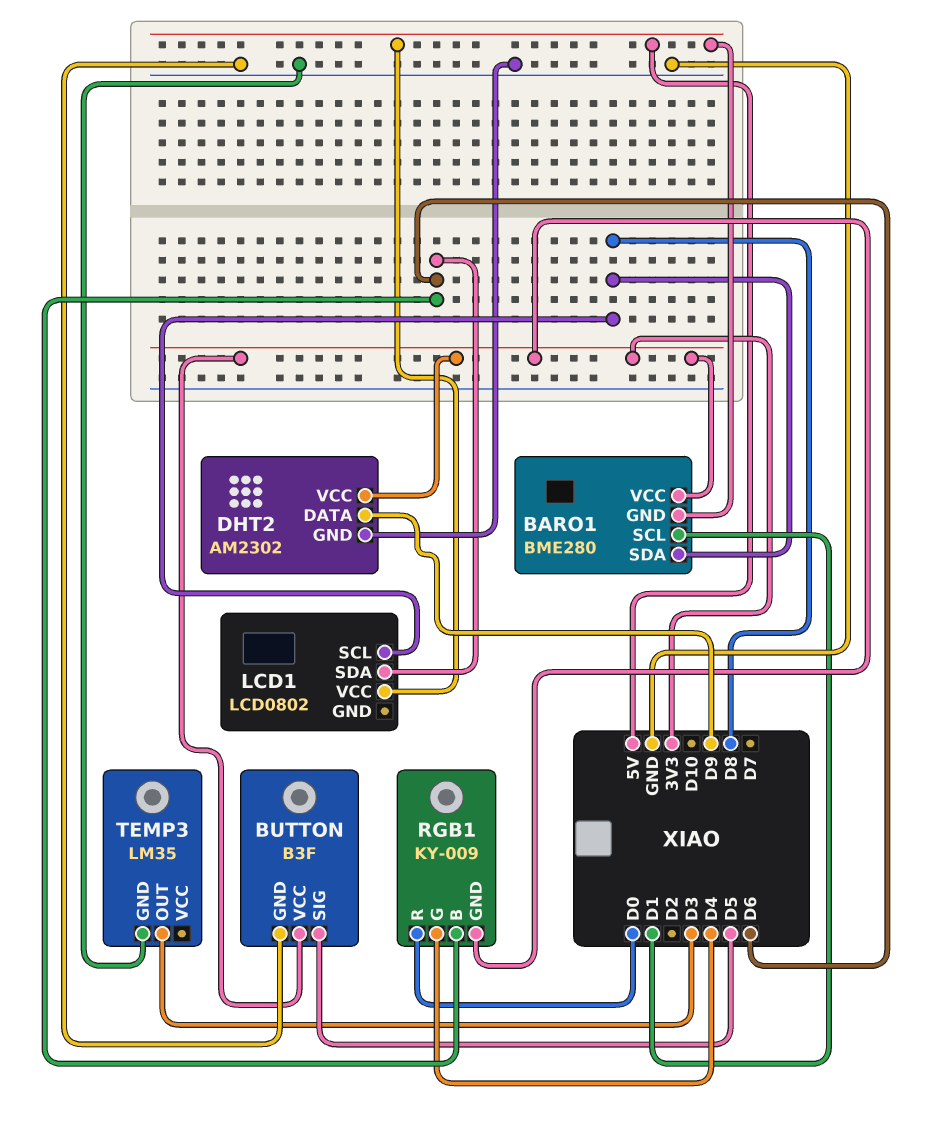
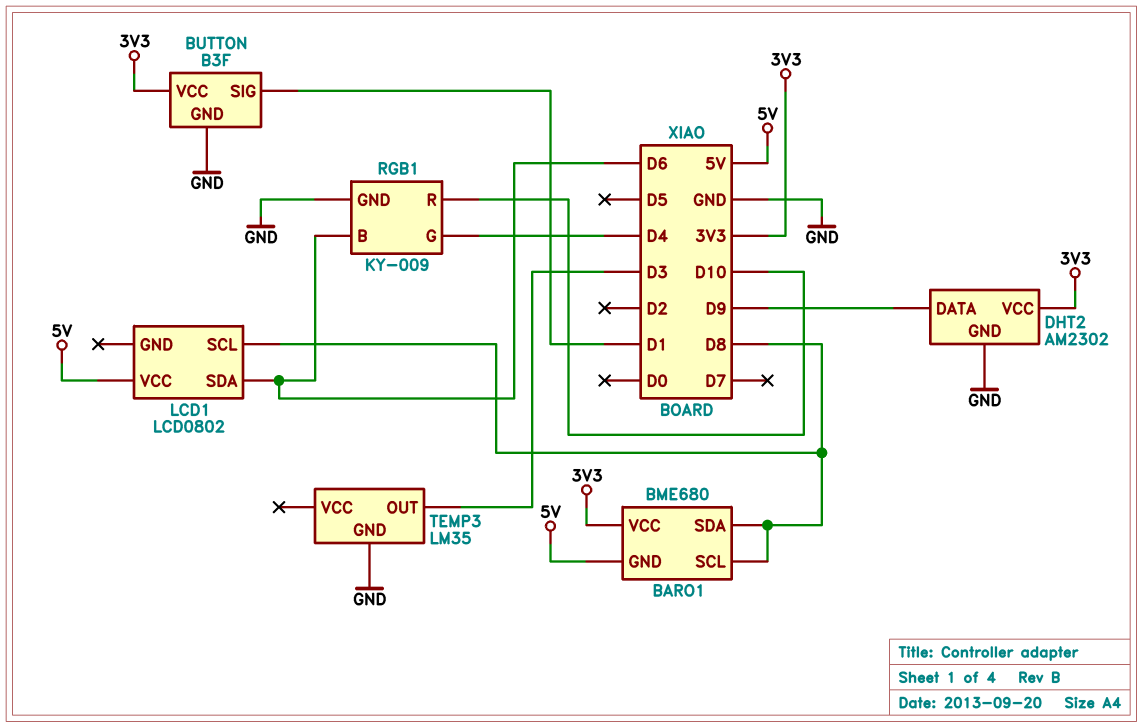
BARO1: BME280 -> BME680
BARO1 pin SCL: D1 -> D8
BUTTON pin SIG: D5 -> D1
RGB1 pin GND: 3V3 -> GND
RGB1 pin R: D0 -> D10

